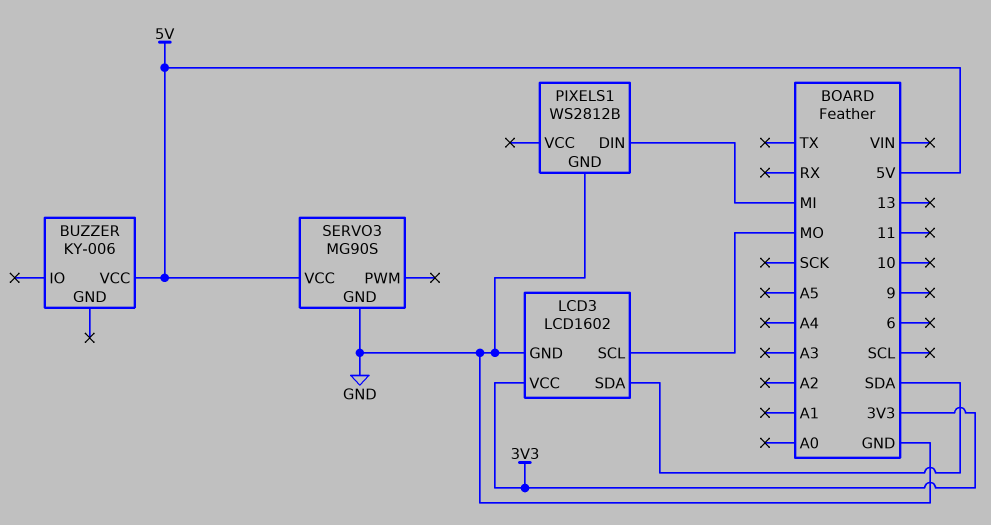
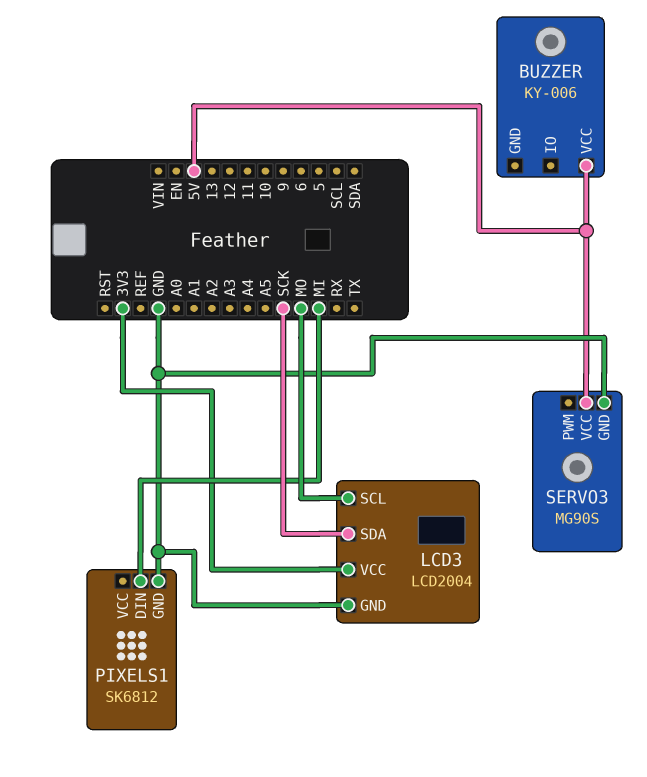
LCD3: LCD1602 -> LCD2004
LCD3 pin SDA: SDA -> SCK
PIXELS1: WS2812B -> SK6812

